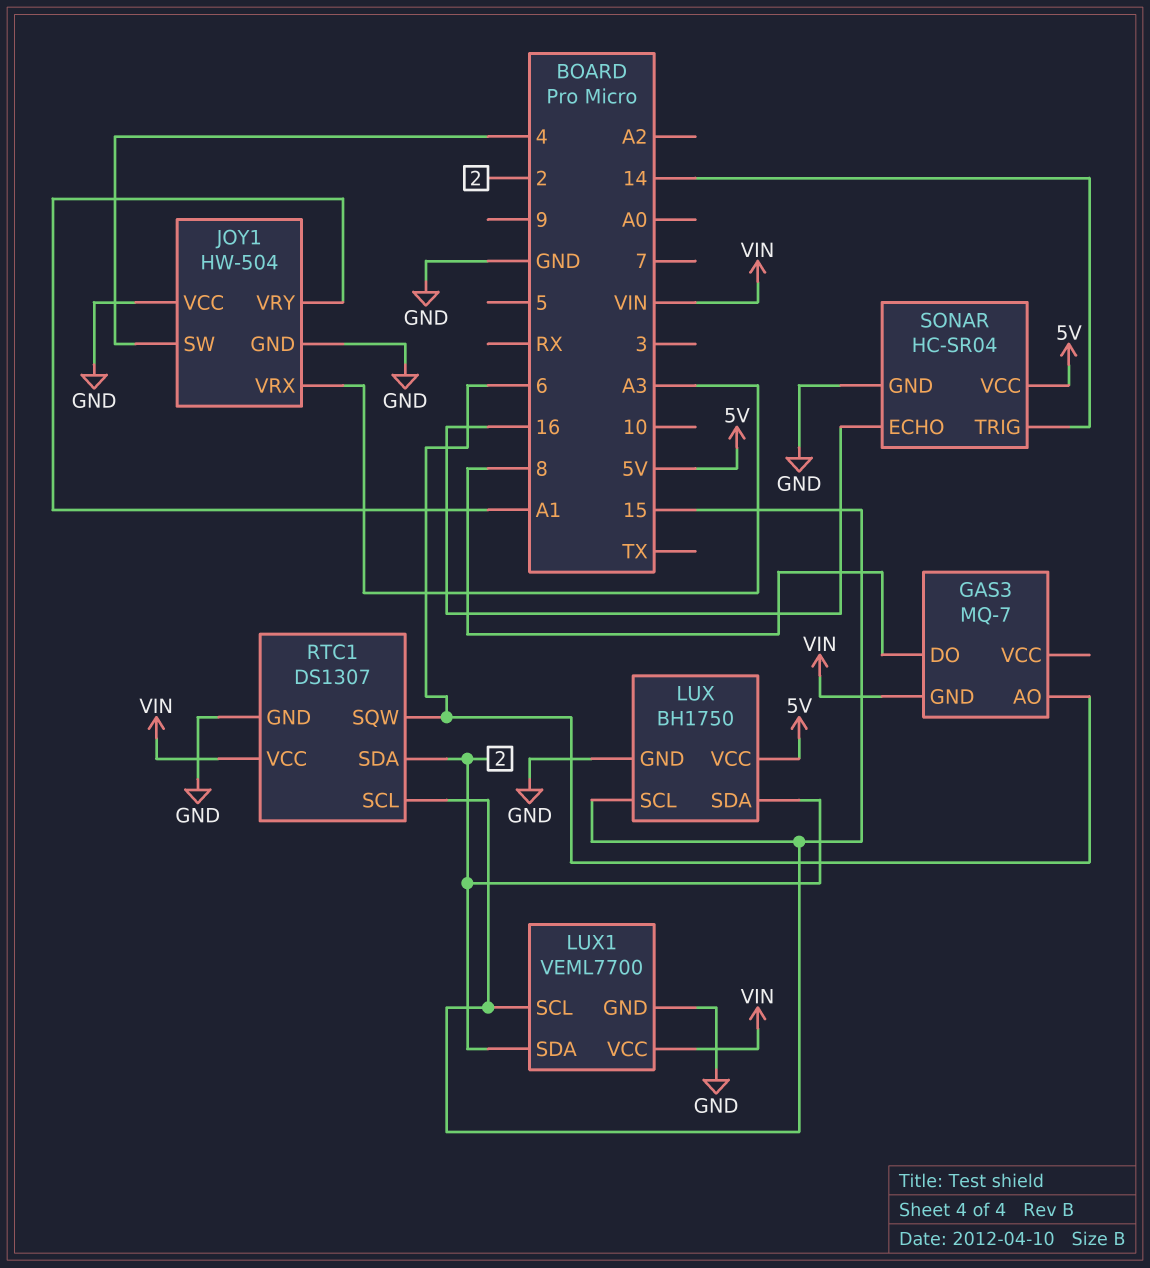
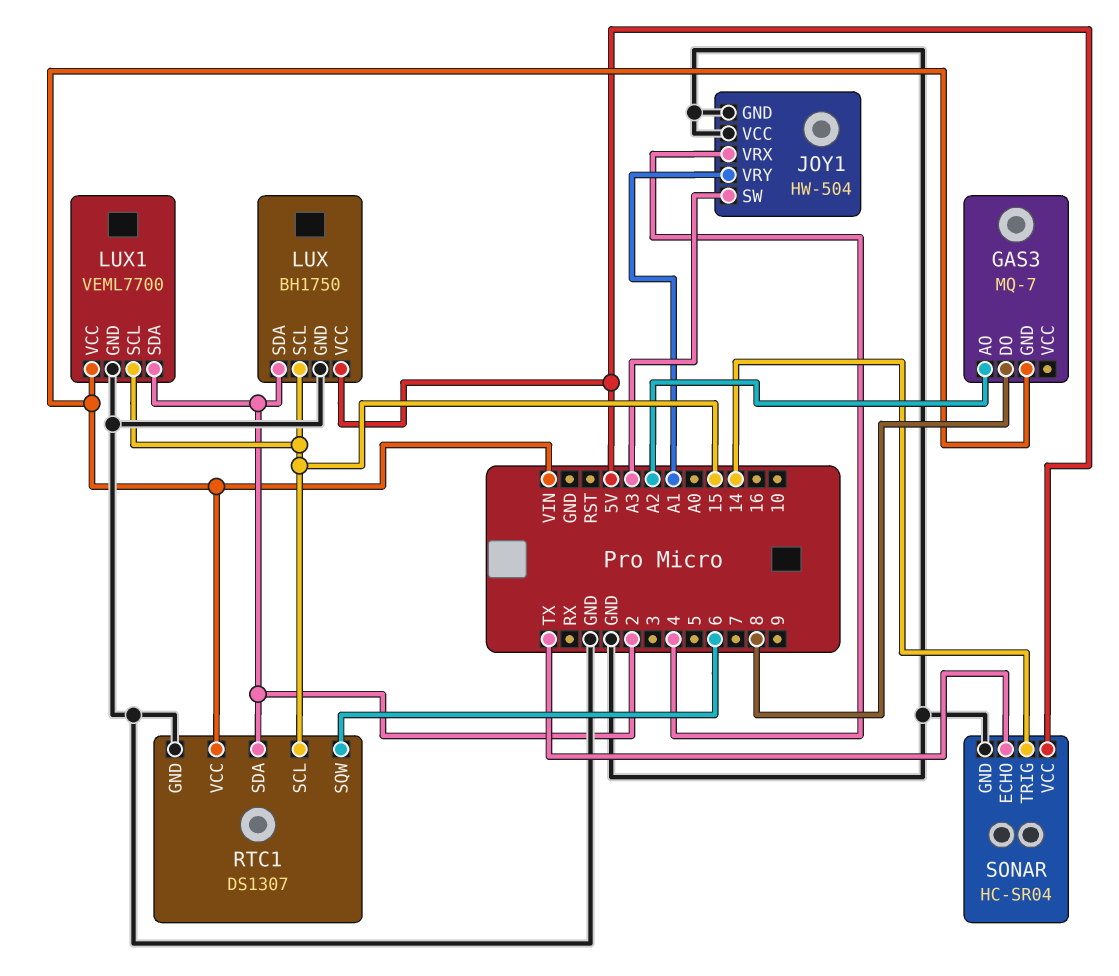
GAS3 pin AO: 6 -> A2
JOY1 pin SW: 4 -> A3
JOY1 pin VRX: A3 -> 4
SONAR pin ECHO: 16 -> TX

